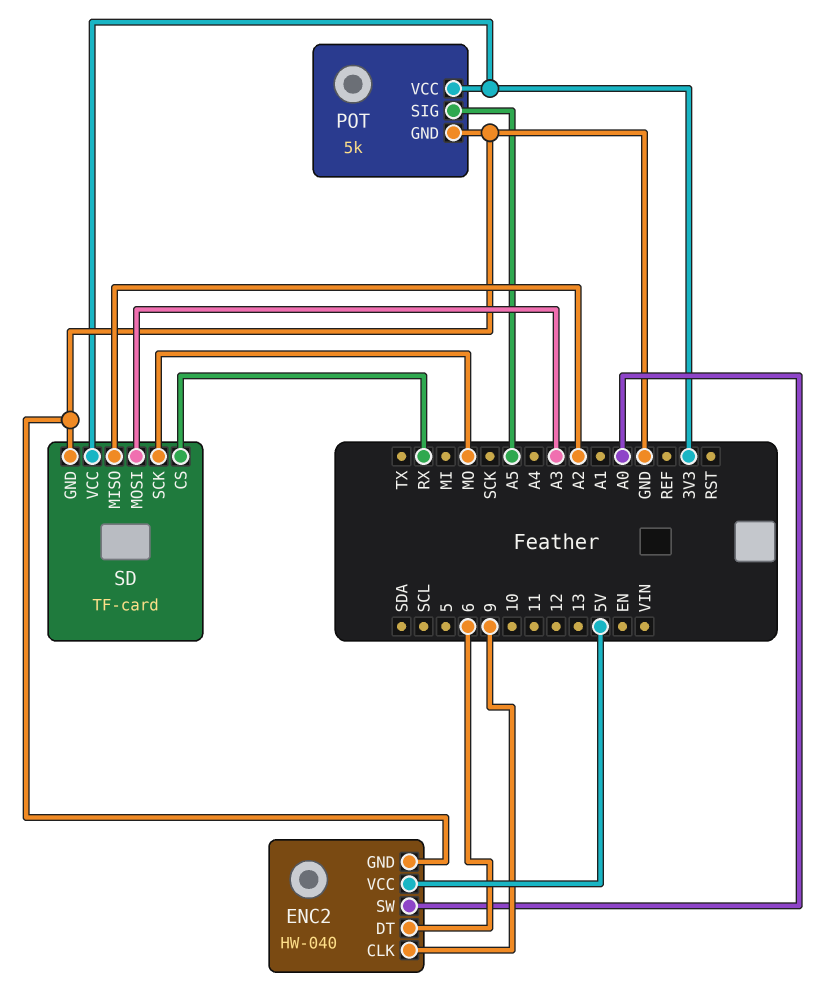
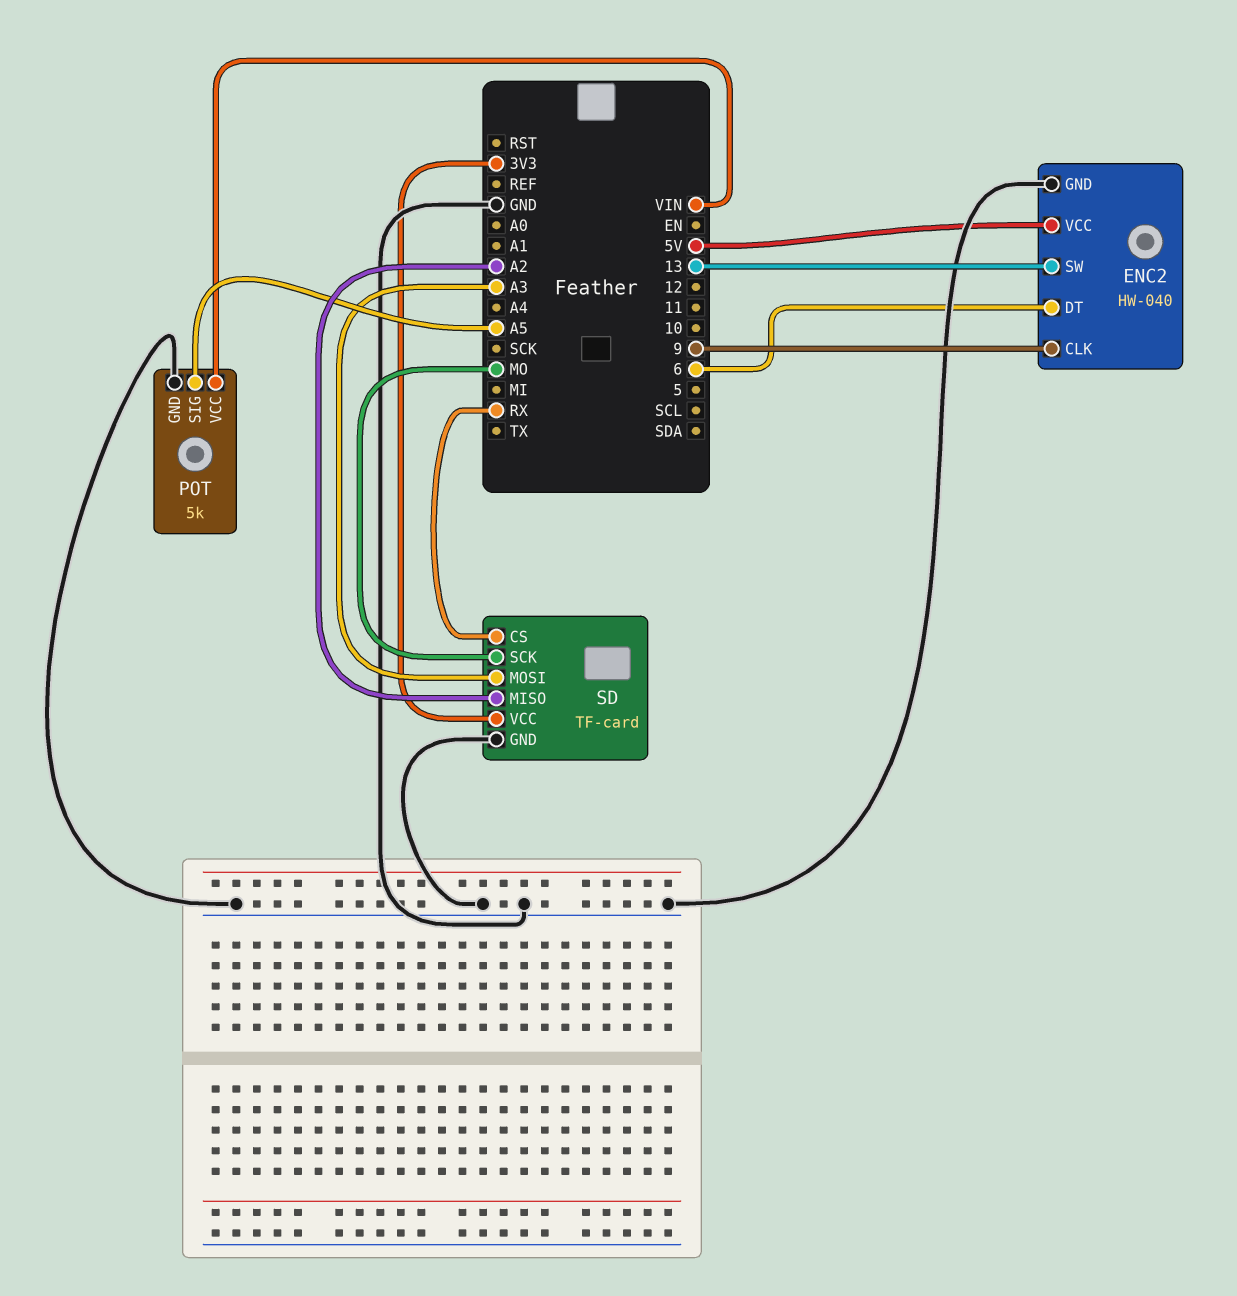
ENC2 pin SW: A0 -> 13
POT pin VCC: 3V3 -> VIN

